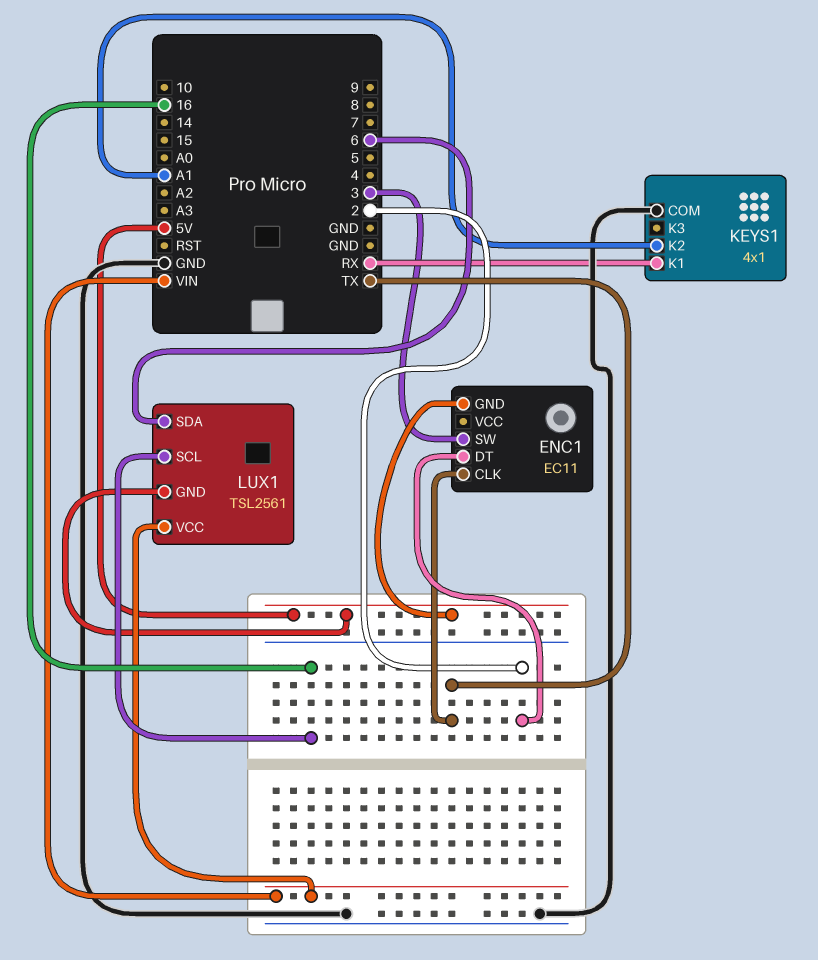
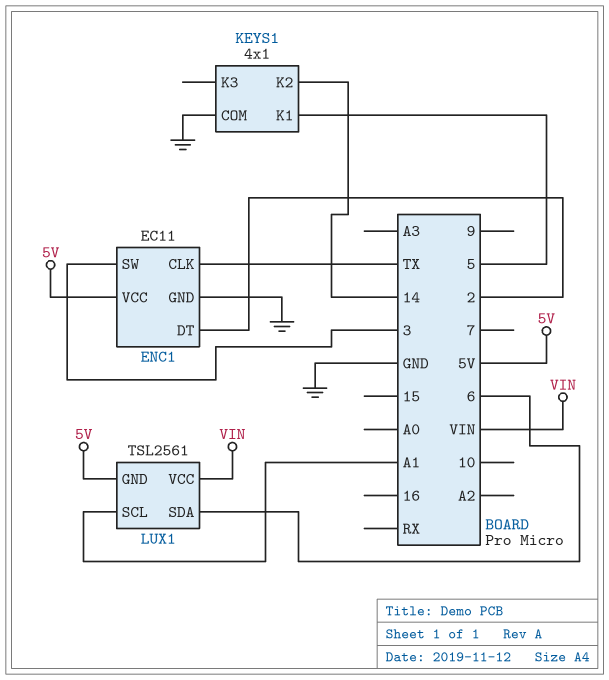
ENC1 pin GND: 5V -> GND
ENC1 pin VCC: none -> 5V
KEYS1 pin K1: RX -> 5
KEYS1 pin K2: A1 -> 14
LUX1 pin SCL: 16 -> A1

